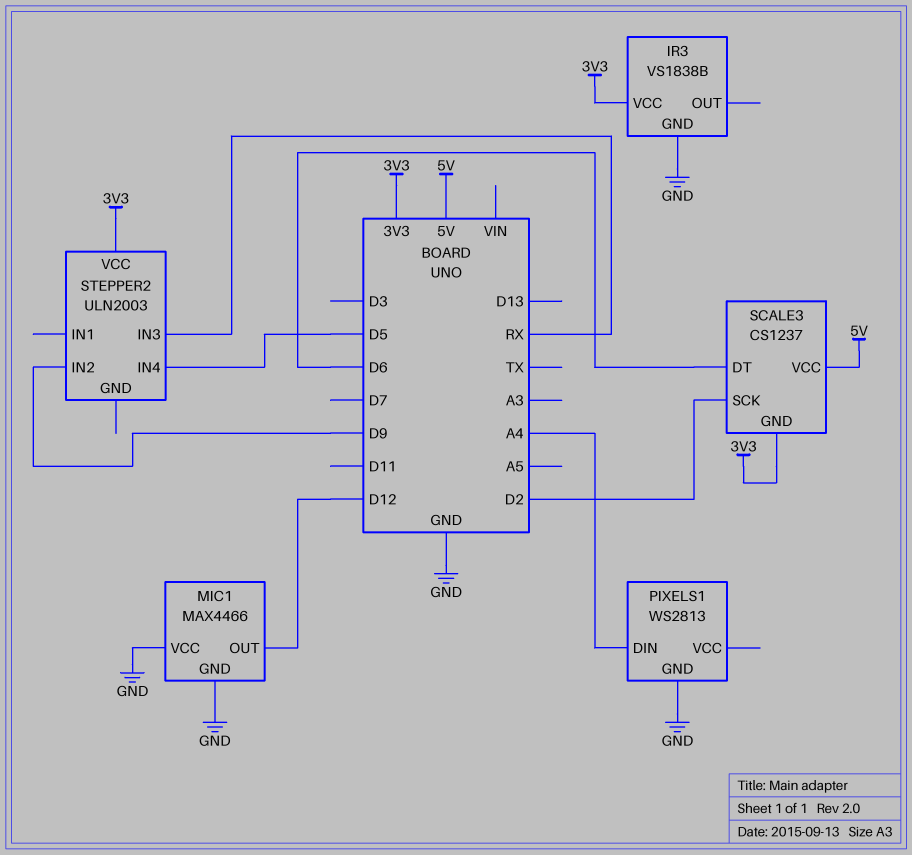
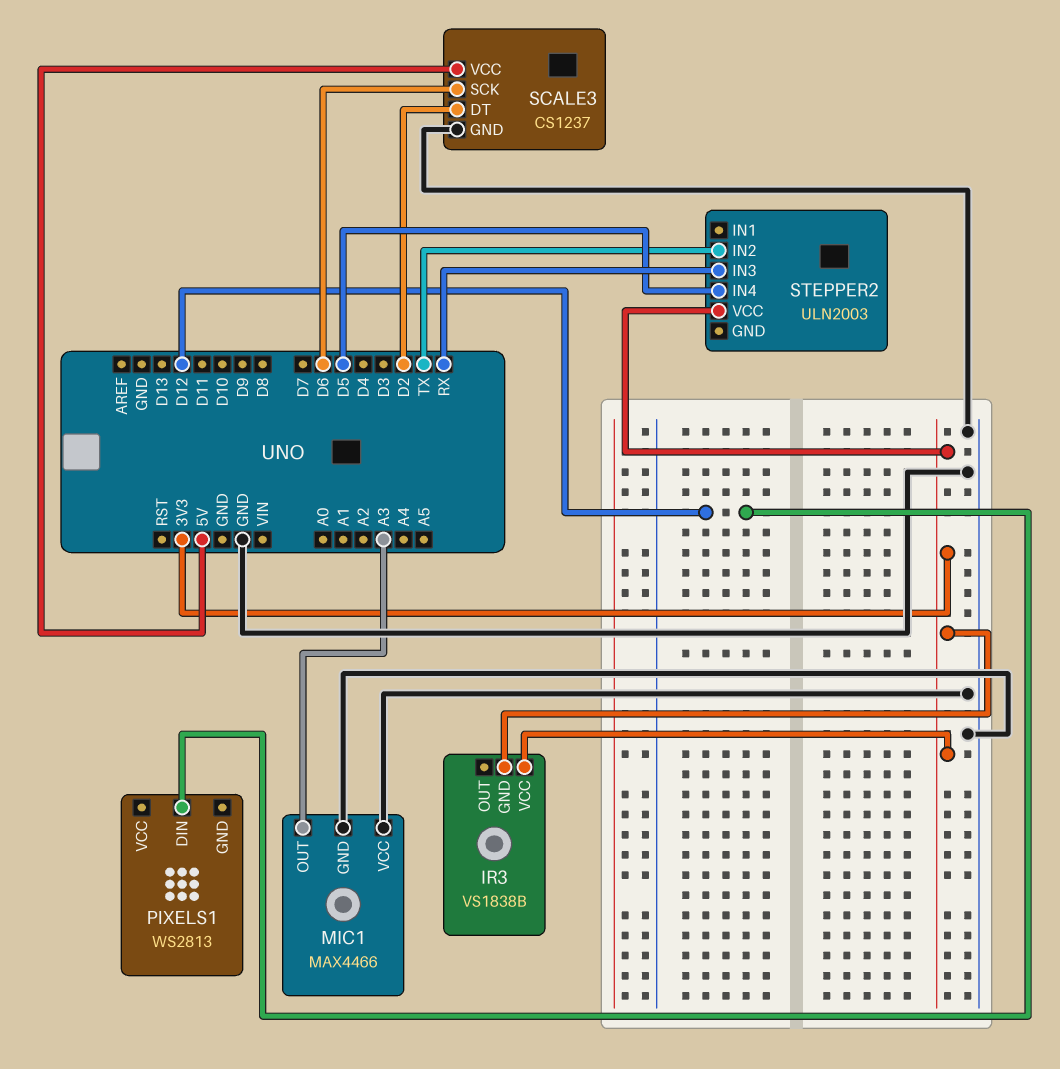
IR3 pin GND: GND -> 3V3
MIC1 pin OUT: D12 -> A3
PIXELS1 pin DIN: A4 -> D12
PIXELS1 pin GND: GND -> none
SCALE3 pin DT: D6 -> D2
SCALE3 pin GND: 3V3 -> GND
SCALE3 pin SCK: D2 -> D6
STEPPER2 pin IN2: D9 -> TX

